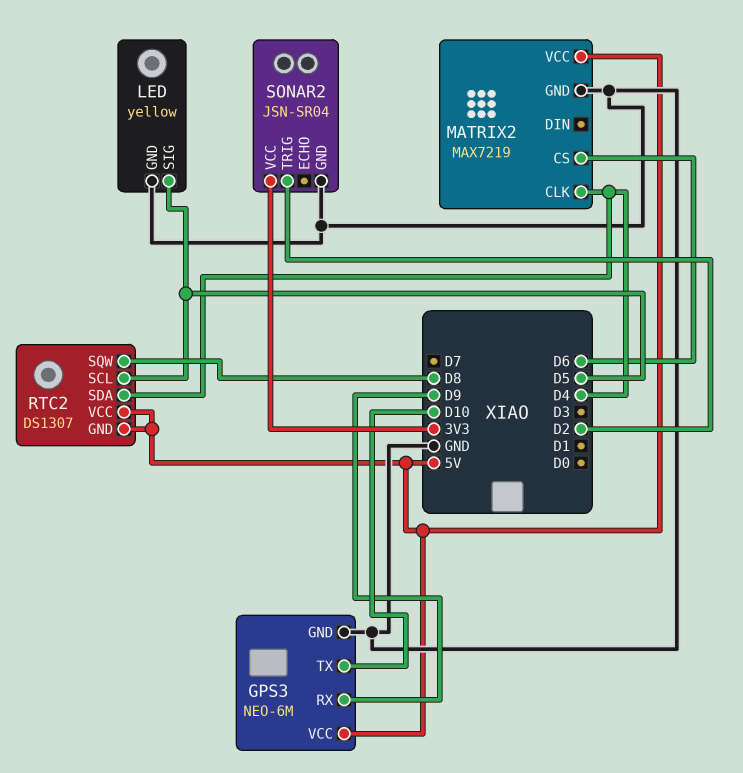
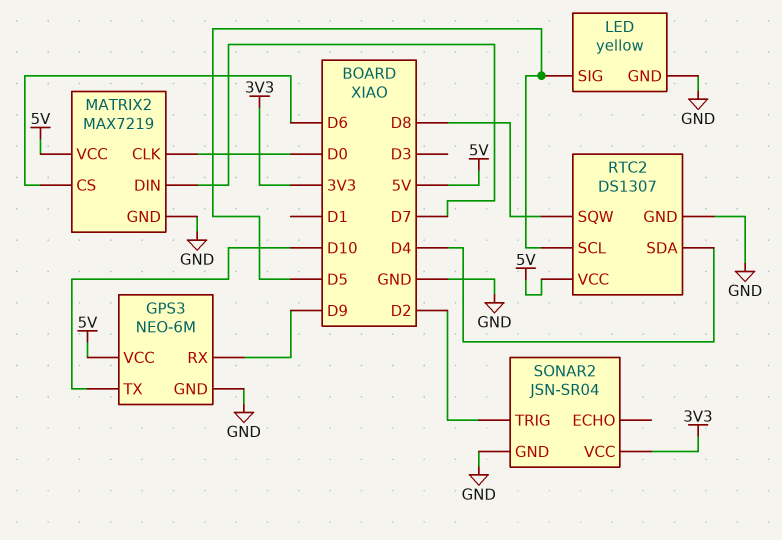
MATRIX2 pin CLK: D4 -> D0
MATRIX2 pin DIN: none -> D7
RTC2 pin GND: 5V -> GND

